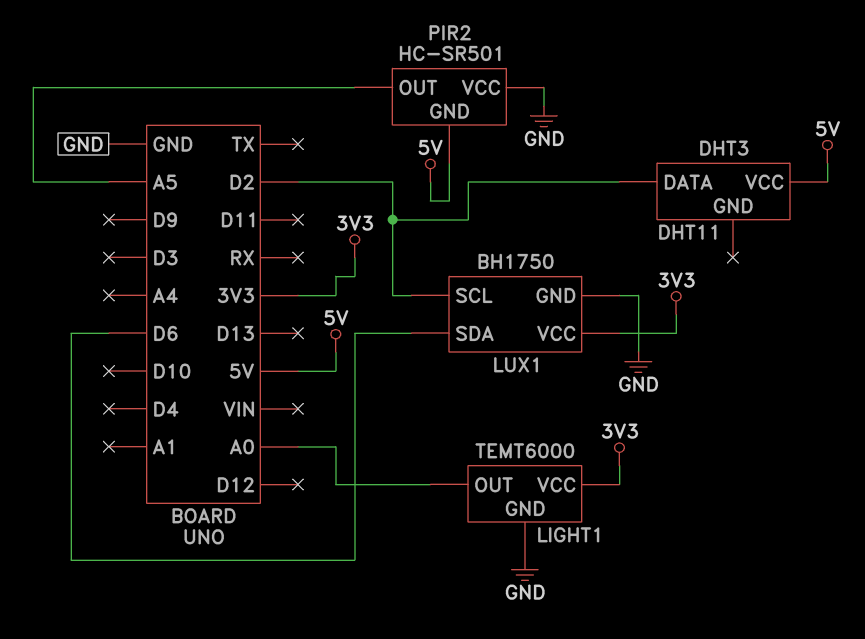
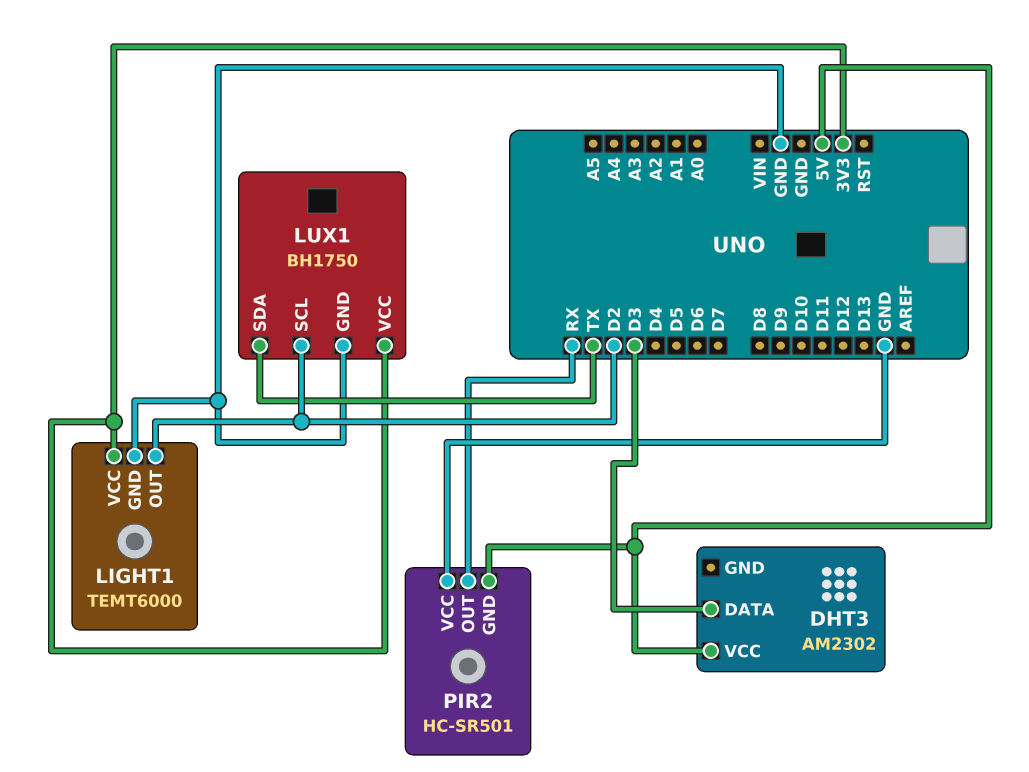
DHT3: DHT11 -> AM2302
DHT3 pin DATA: D2 -> D3
LIGHT1 pin OUT: A0 -> D2
LUX1 pin SDA: D6 -> TX
PIR2 pin OUT: A5 -> RX

